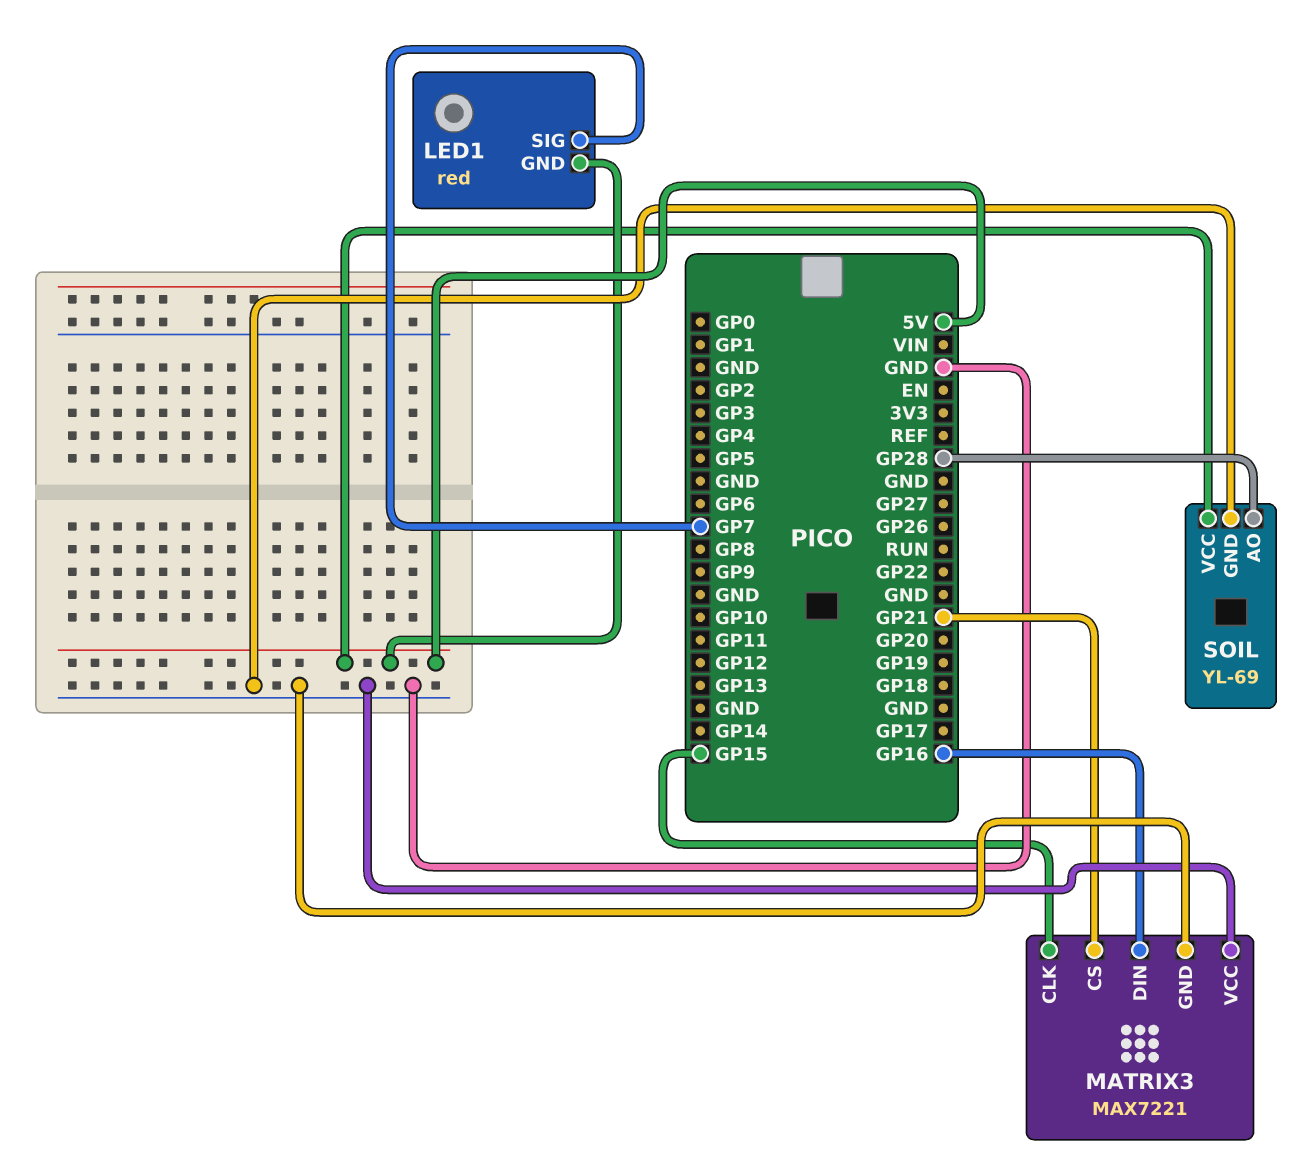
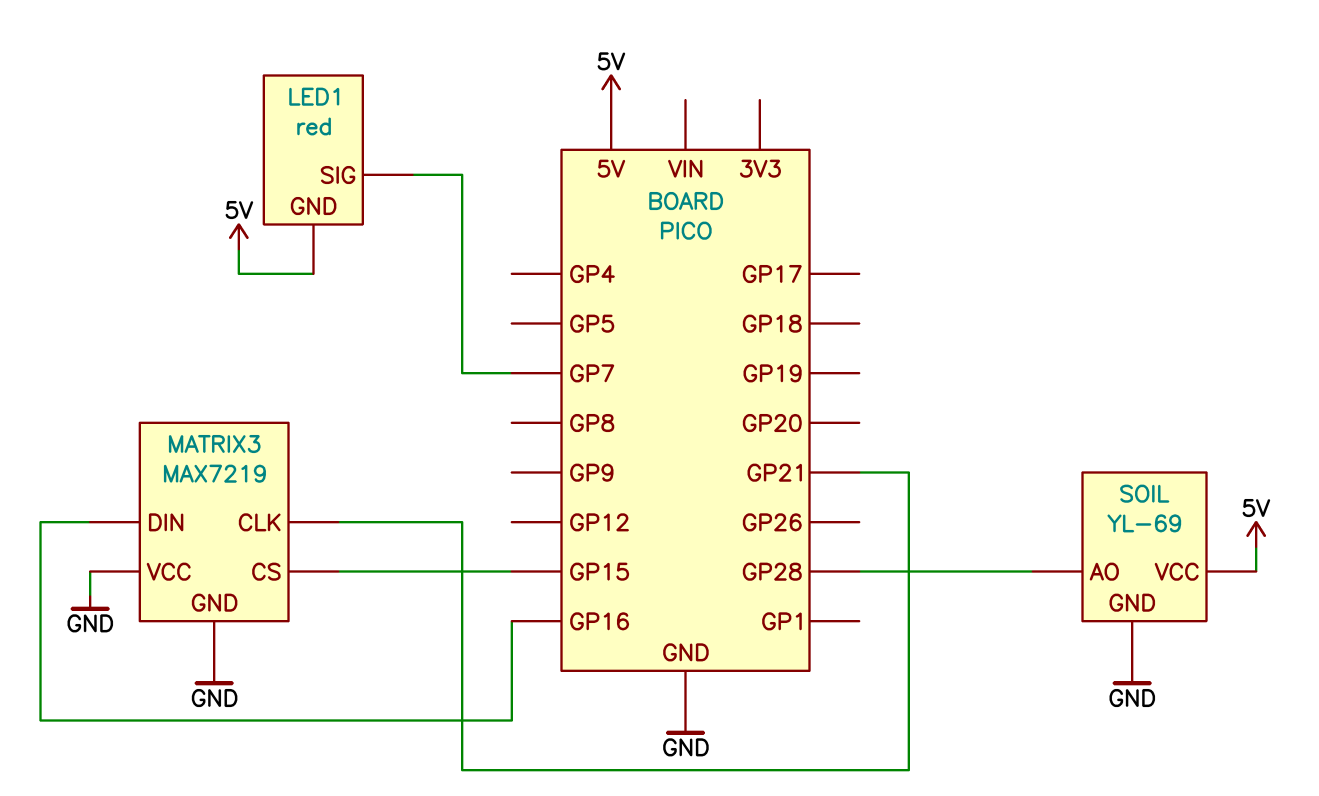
MATRIX3: MAX7221 -> MAX7219
MATRIX3 pin CLK: GP15 -> GP21
MATRIX3 pin CS: GP21 -> GP15

